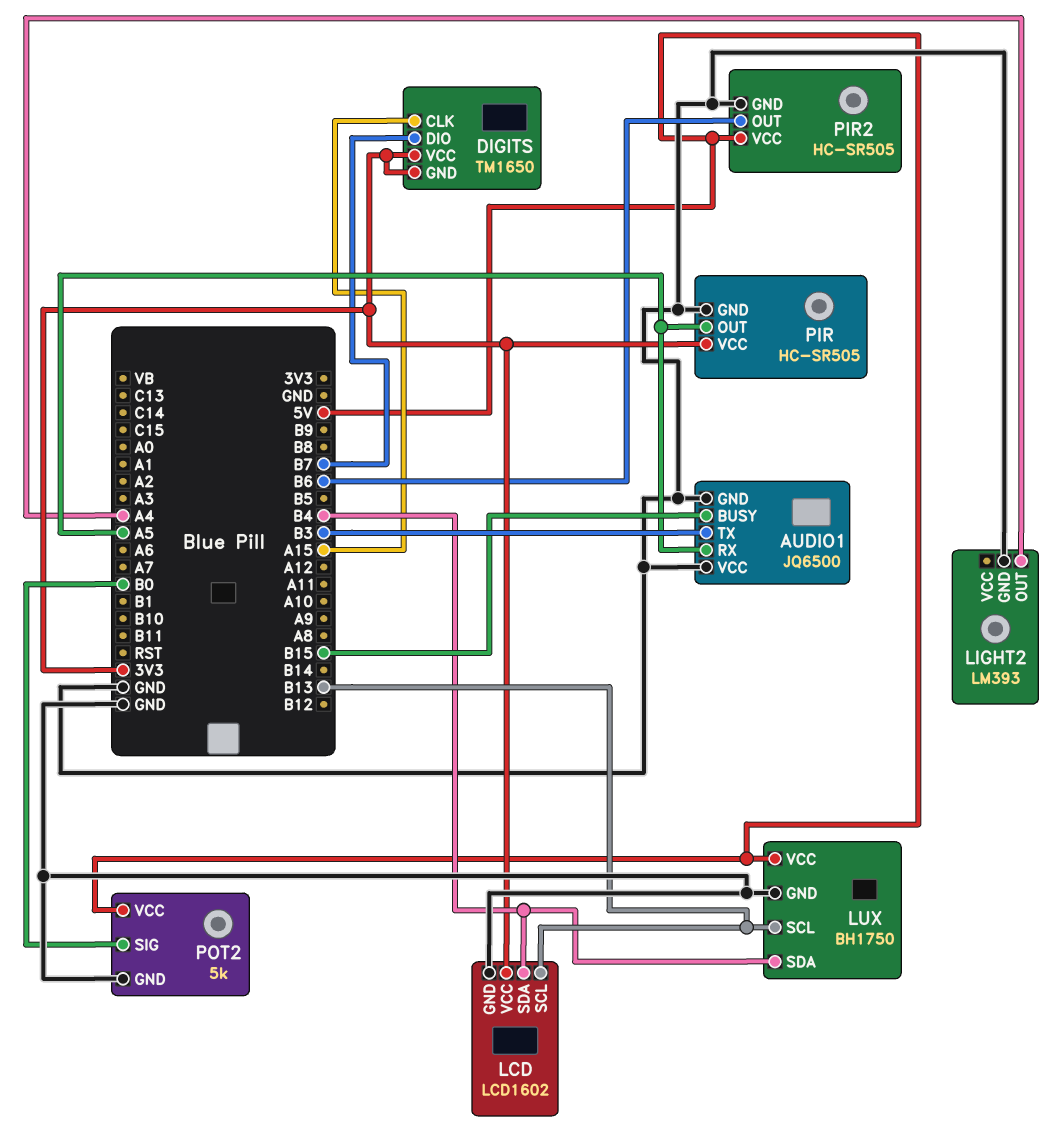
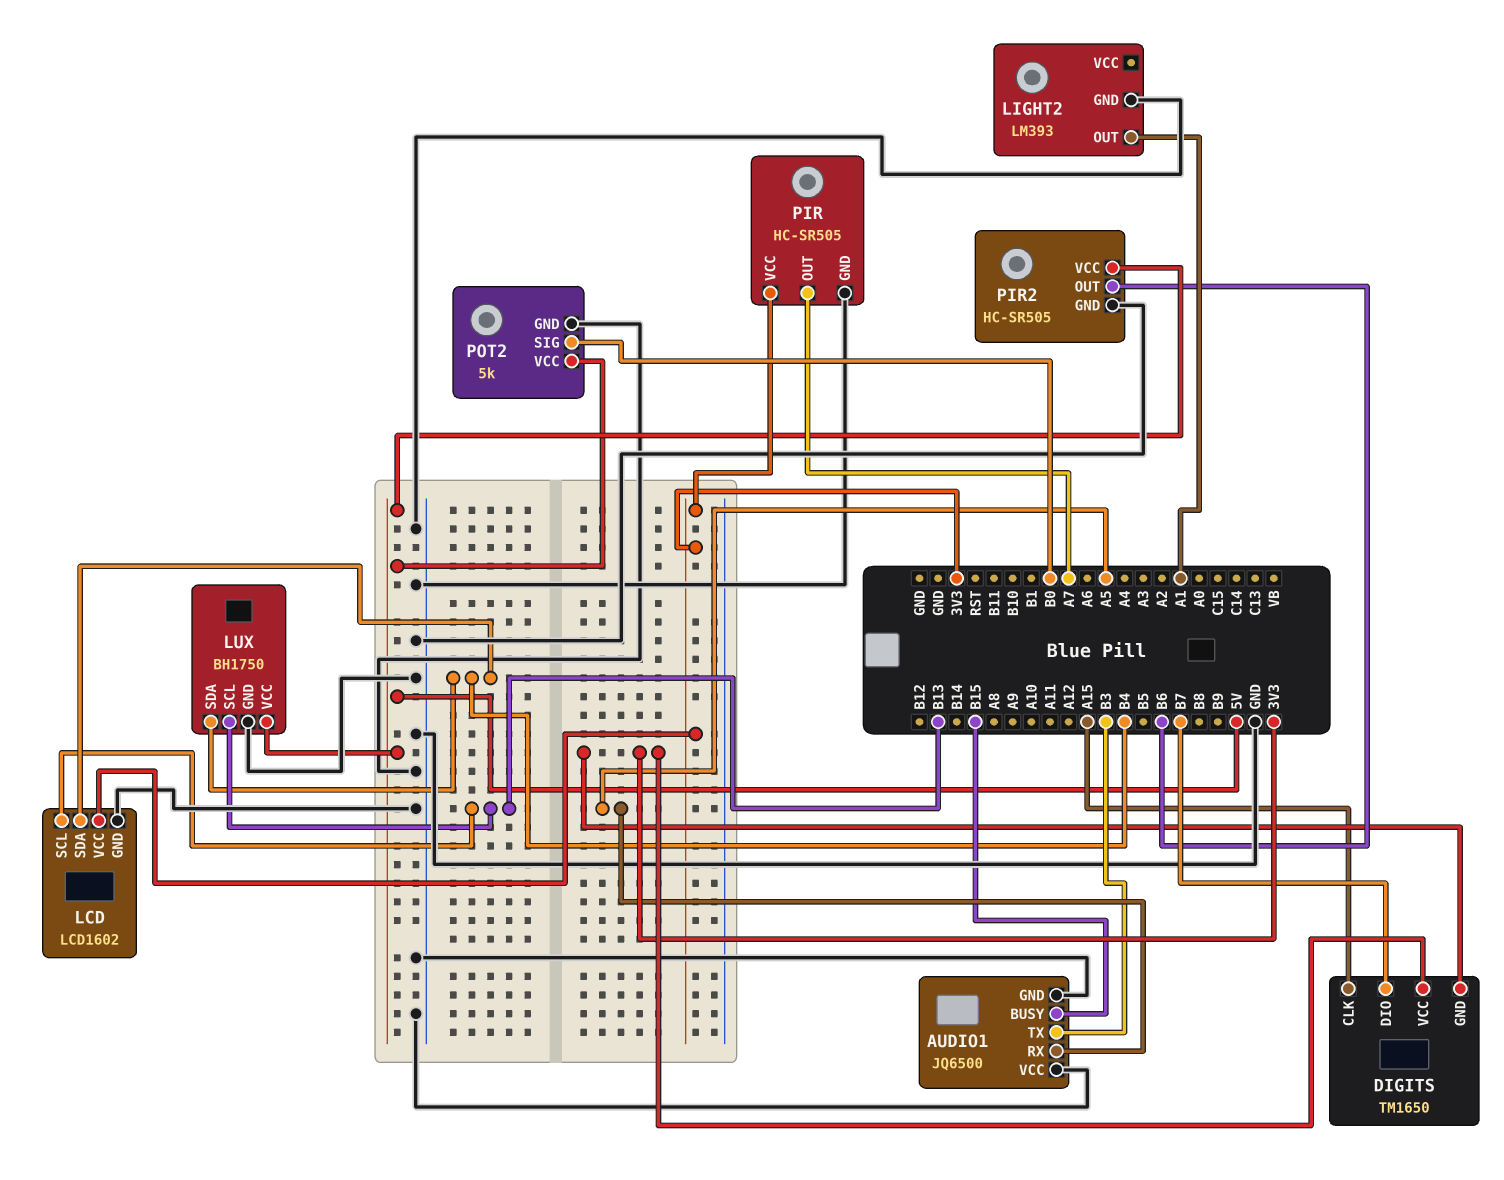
LIGHT2 pin OUT: A4 -> A1
PIR pin OUT: A5 -> A7

